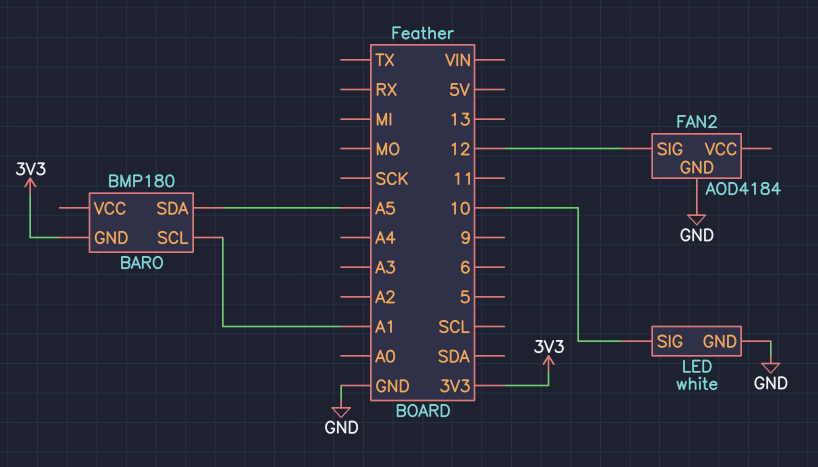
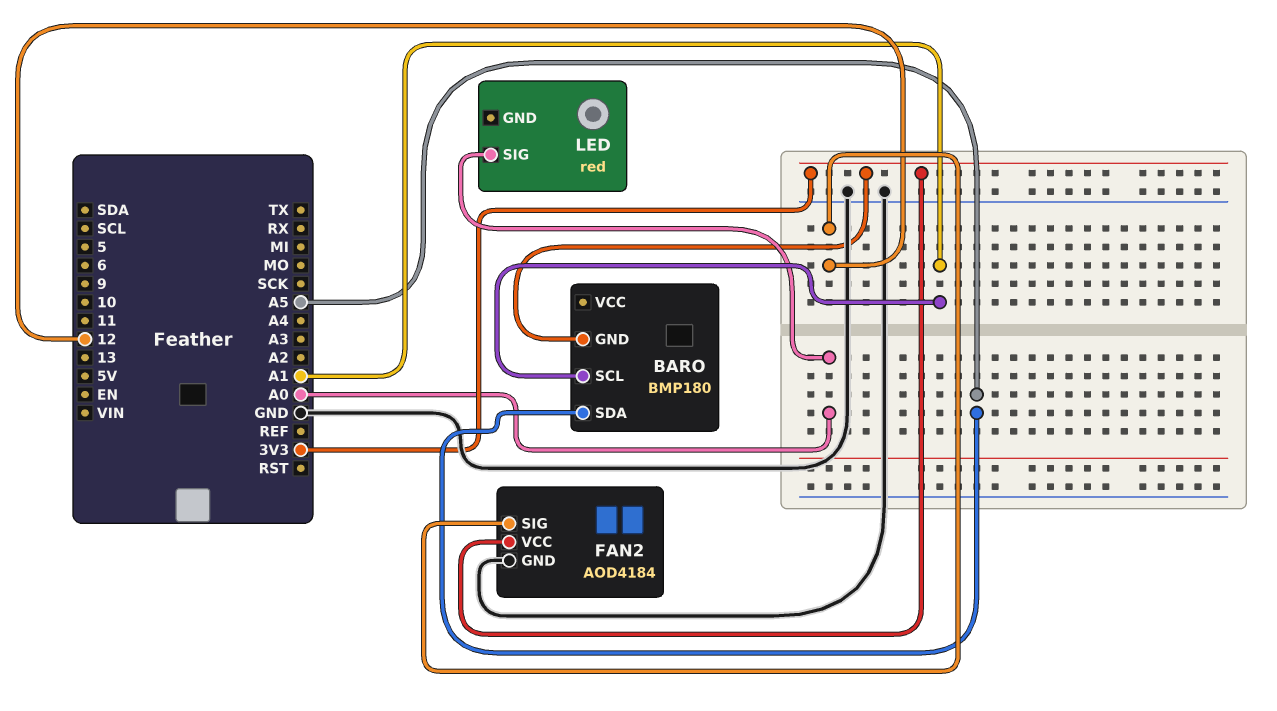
FAN2 pin VCC: none -> 3V3
LED: white -> red
LED pin GND: GND -> none
LED pin SIG: 10 -> A0

